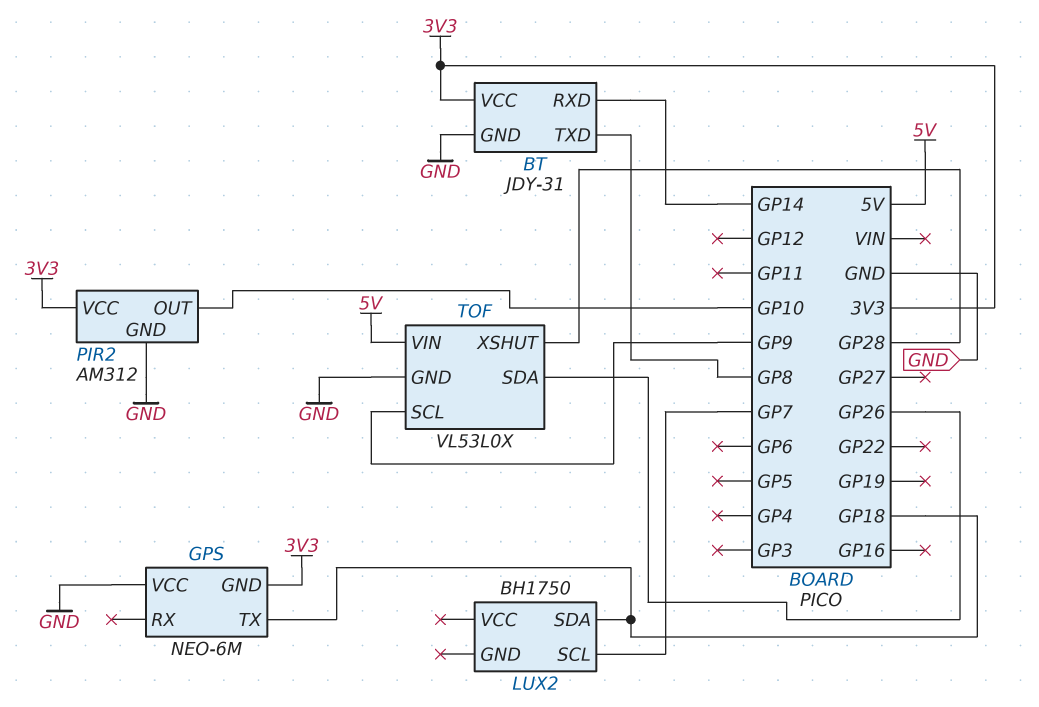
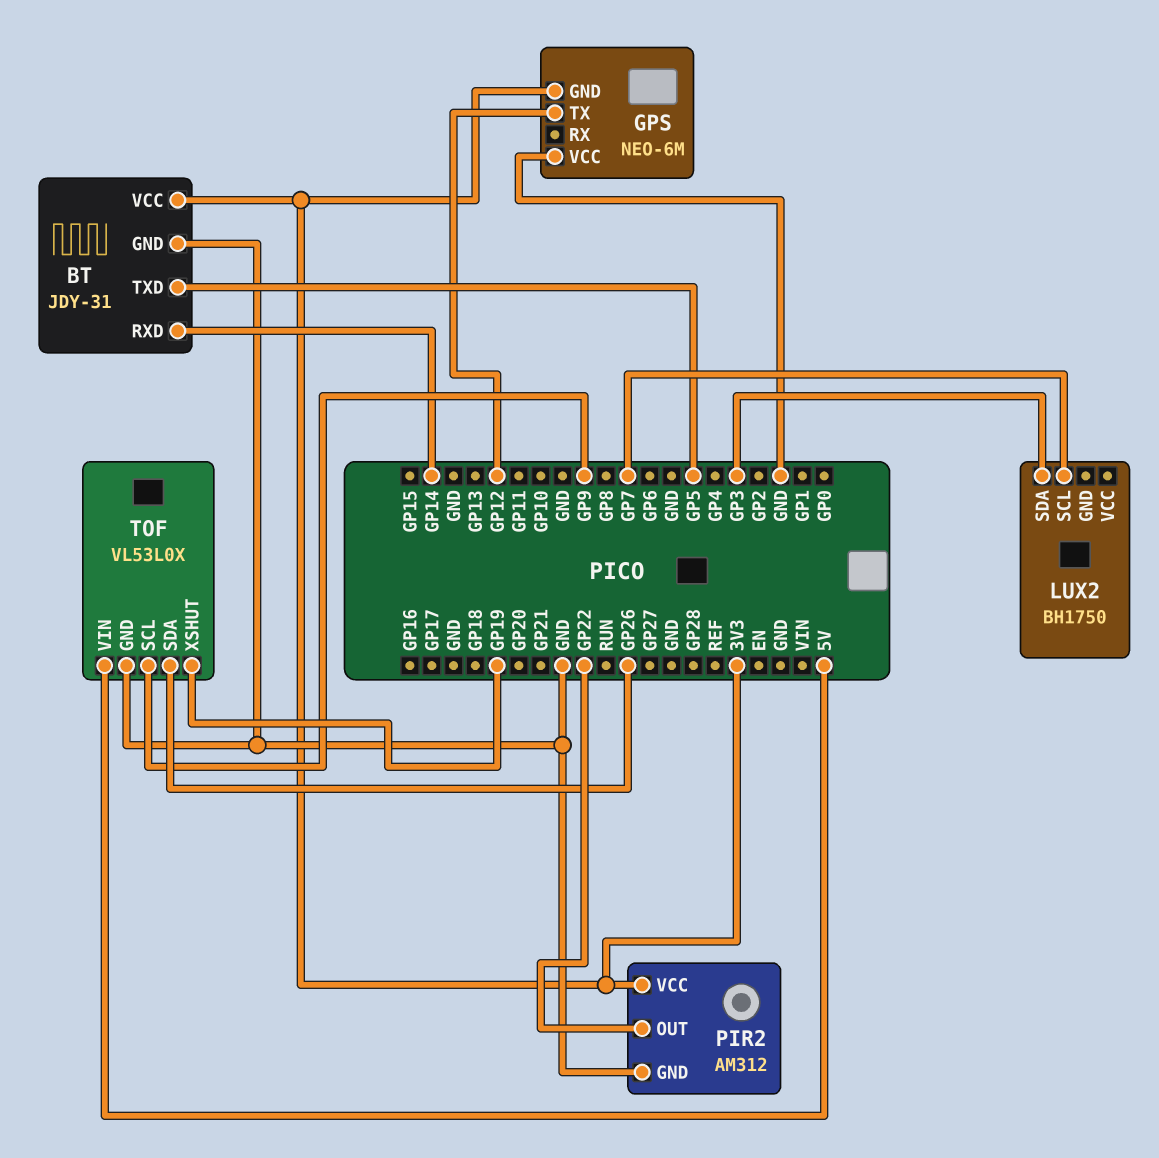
BT pin TXD: GP8 -> GP5
GPS pin TX: GP18 -> GP12
LUX2 pin SDA: GP18 -> GP3
PIR2 pin OUT: GP10 -> GP22
TOF pin XSHUT: GP28 -> GP19

